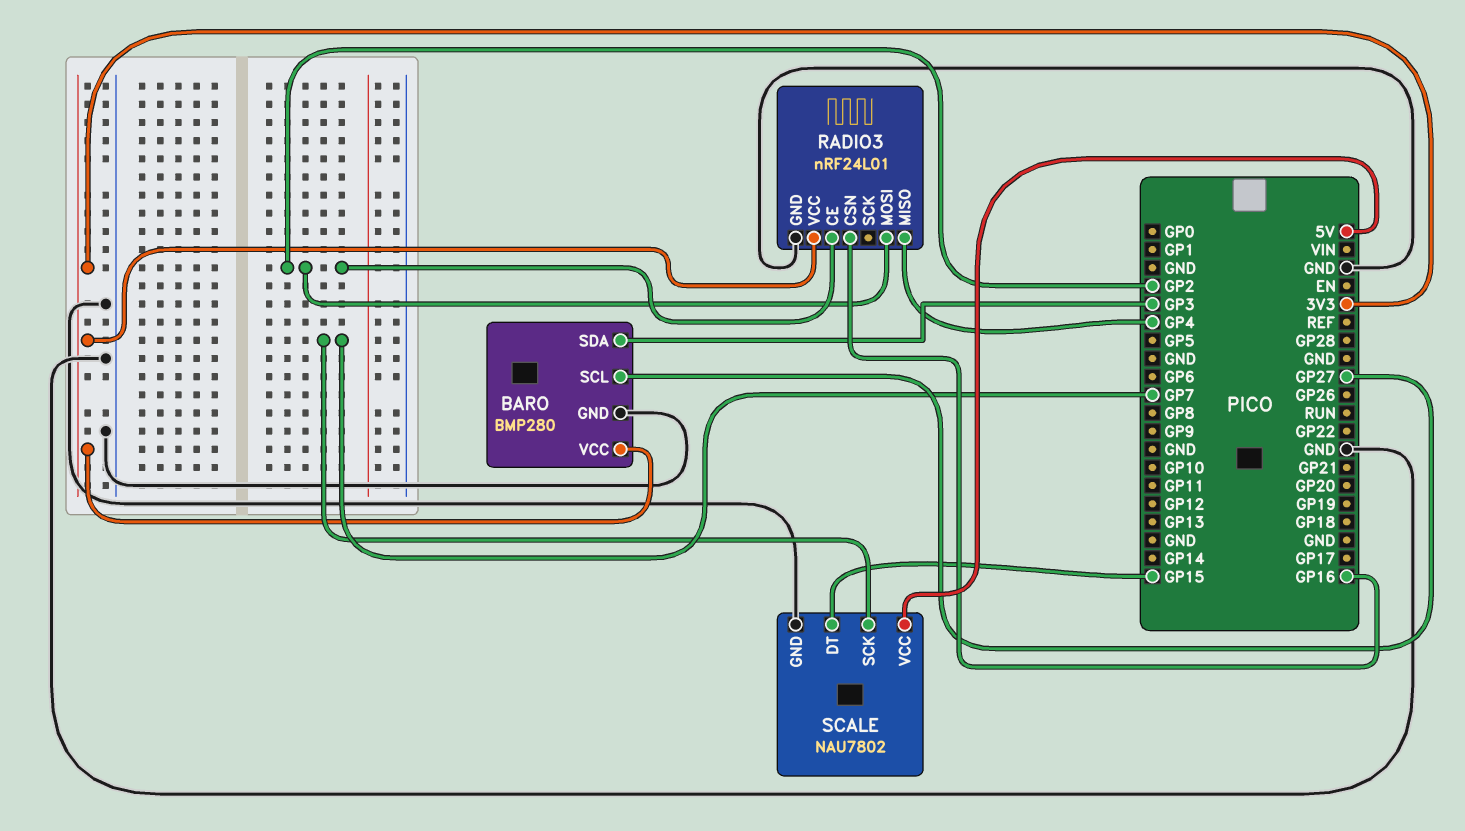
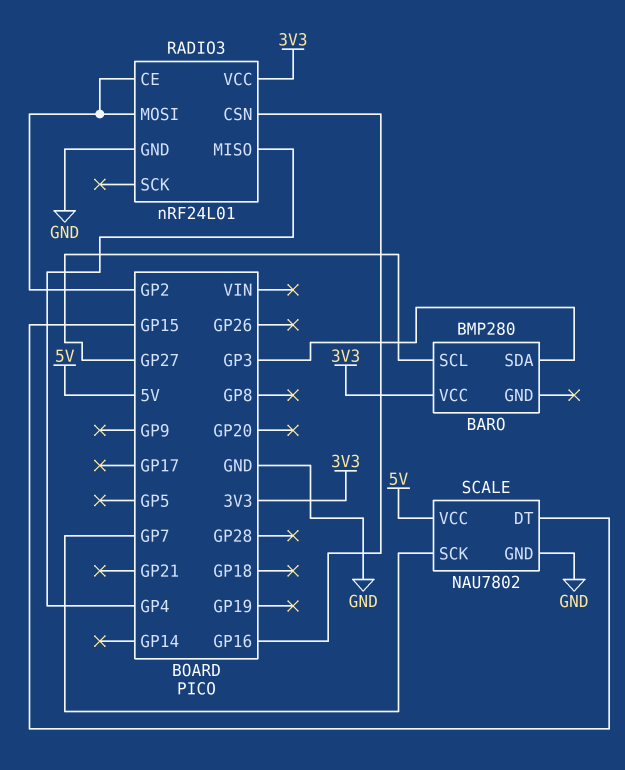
BARO pin GND: GND -> none

